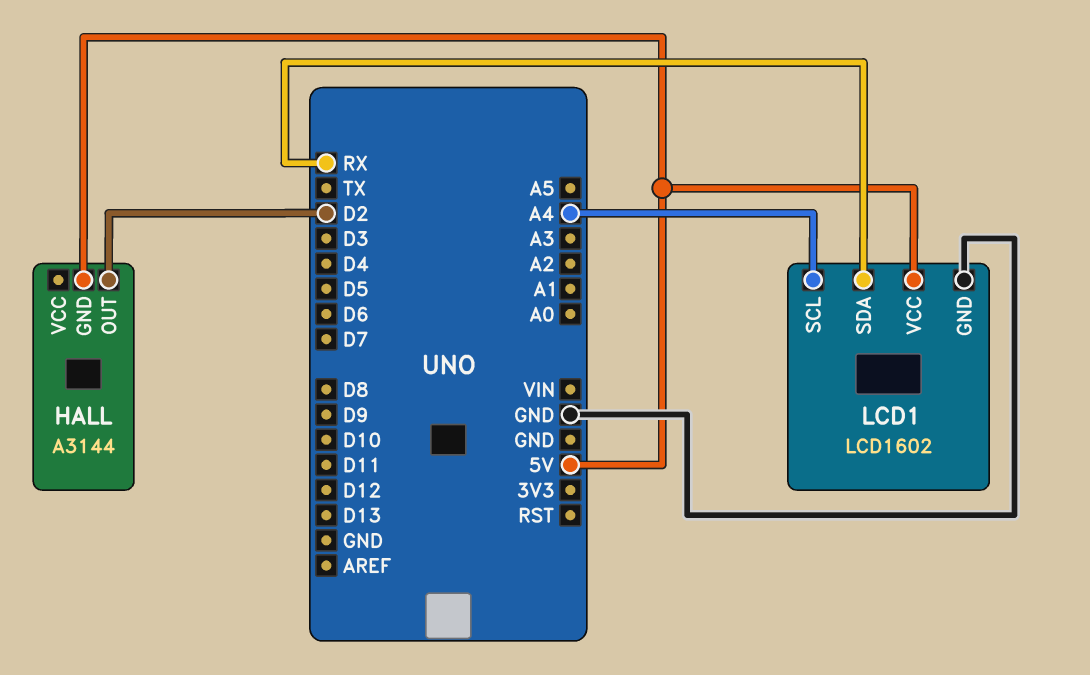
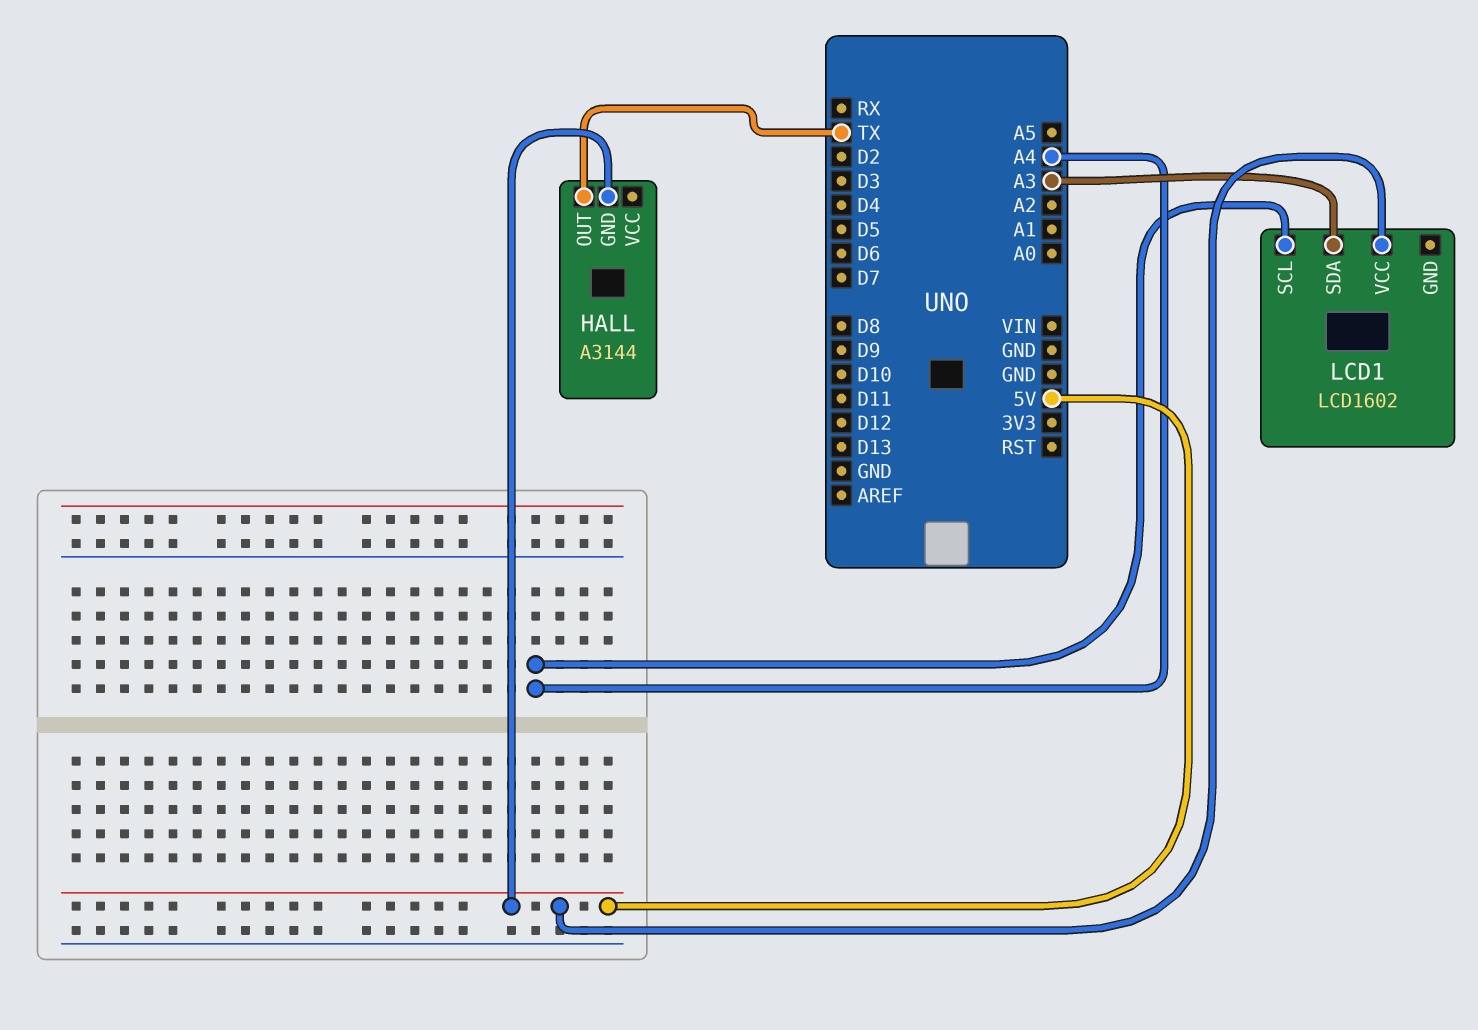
HALL pin OUT: D2 -> TX
LCD1 pin GND: GND -> none
LCD1 pin SDA: RX -> A3

